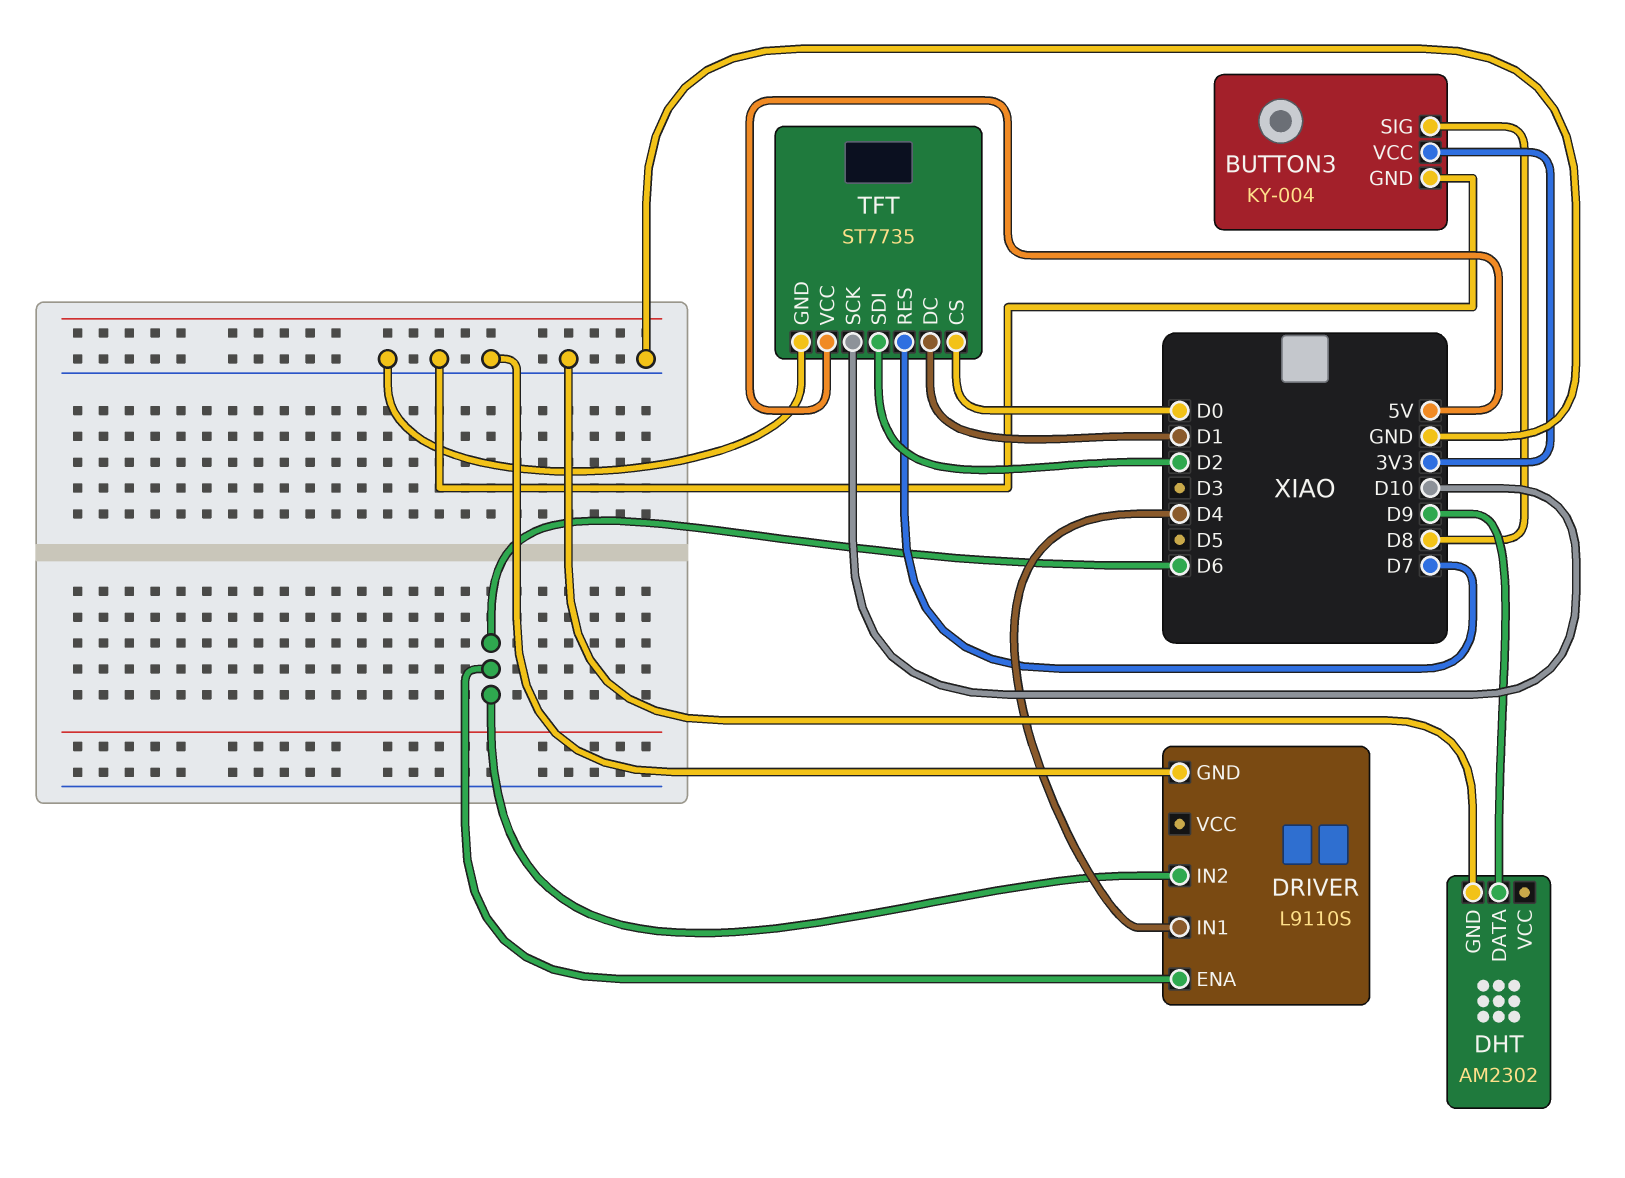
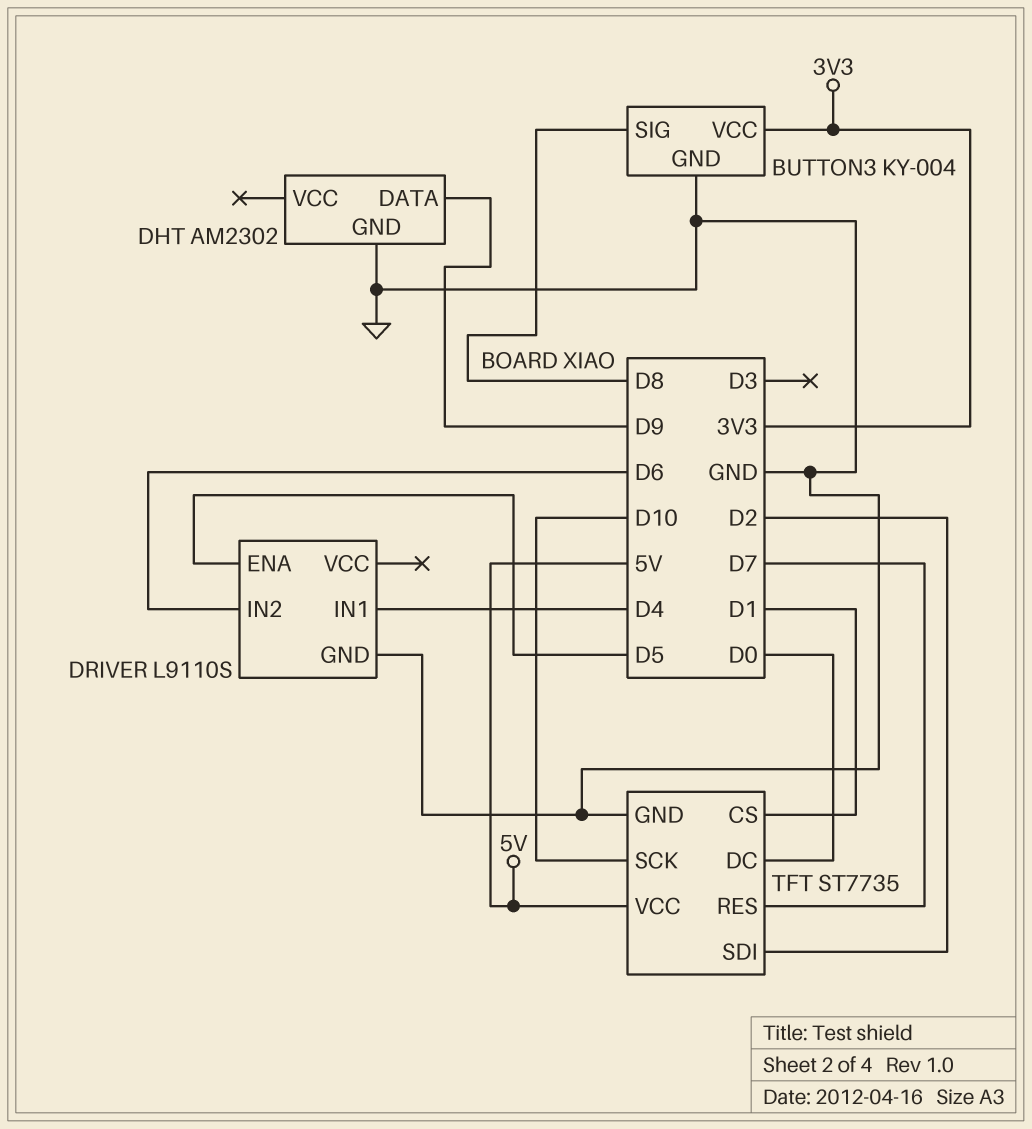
DRIVER pin ENA: D6 -> D5
TFT pin CS: D0 -> D1
TFT pin DC: D1 -> D0

